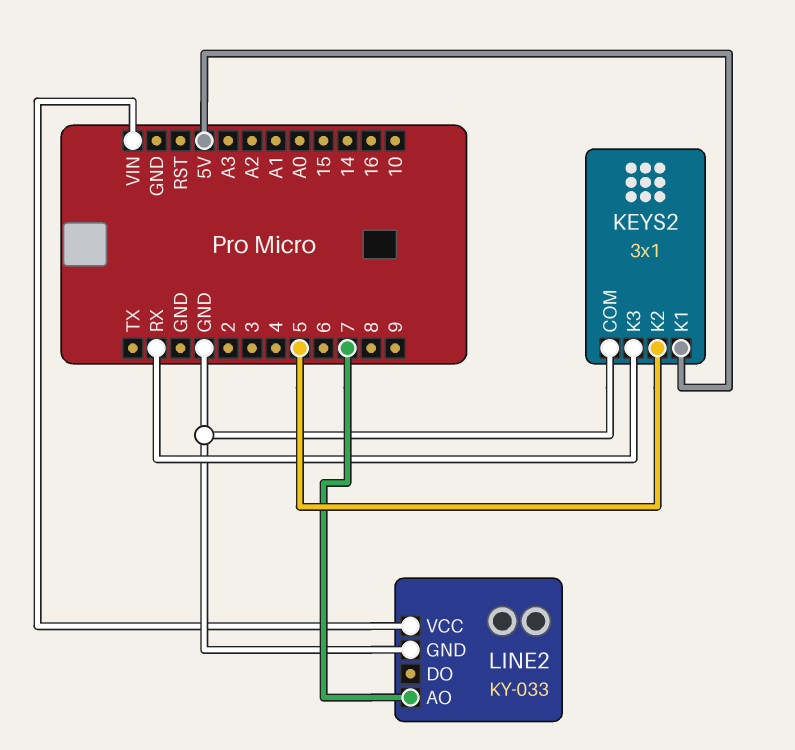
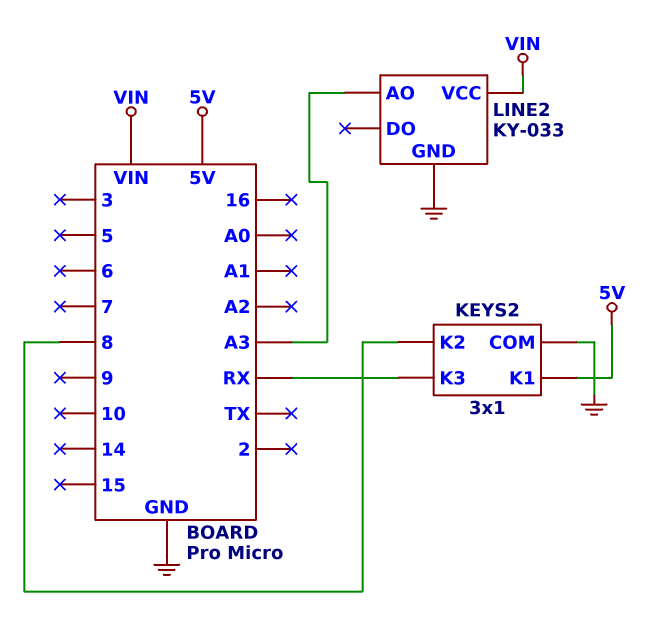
KEYS2 pin K2: 5 -> 8
LINE2 pin AO: 7 -> A3

